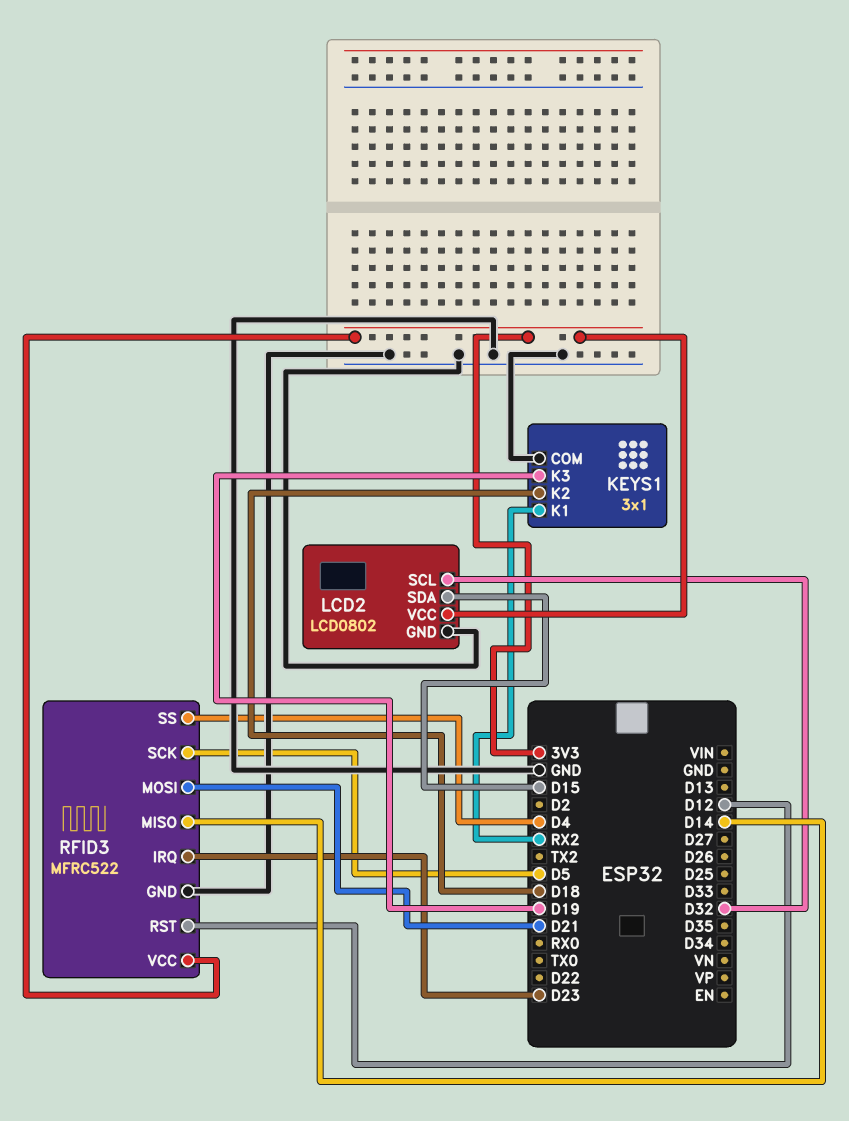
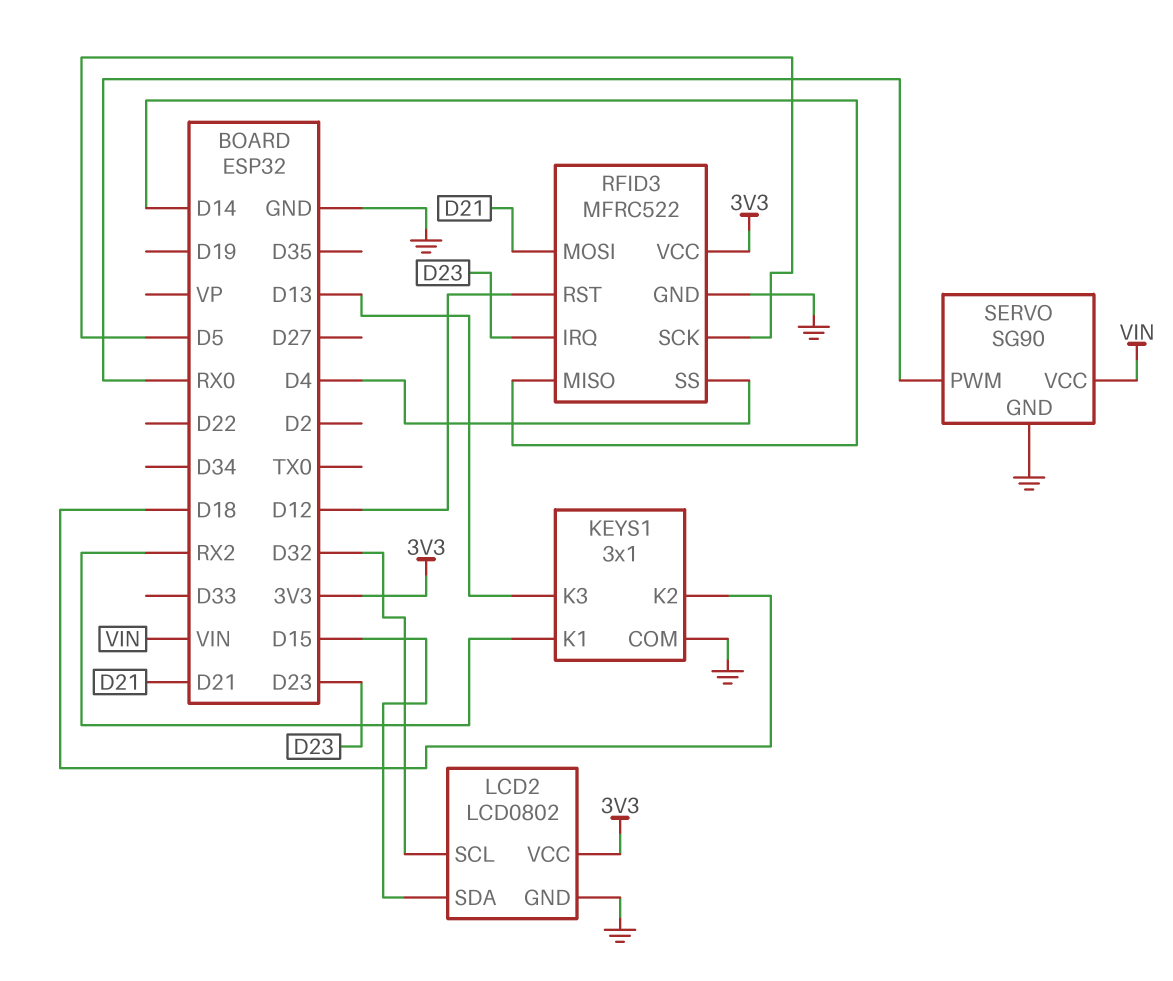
KEYS1 pin K3: D19 -> D13
SERVO: none -> SG90
SERVO pin GND: none -> GND
SERVO pin PWM: none -> RX0
SERVO pin VCC: none -> VIN

